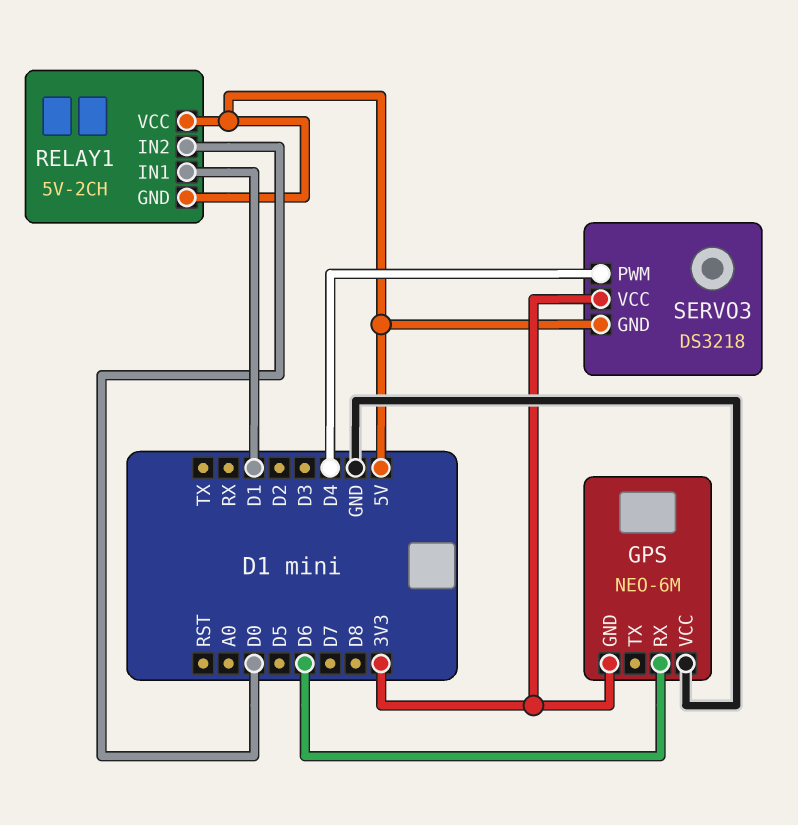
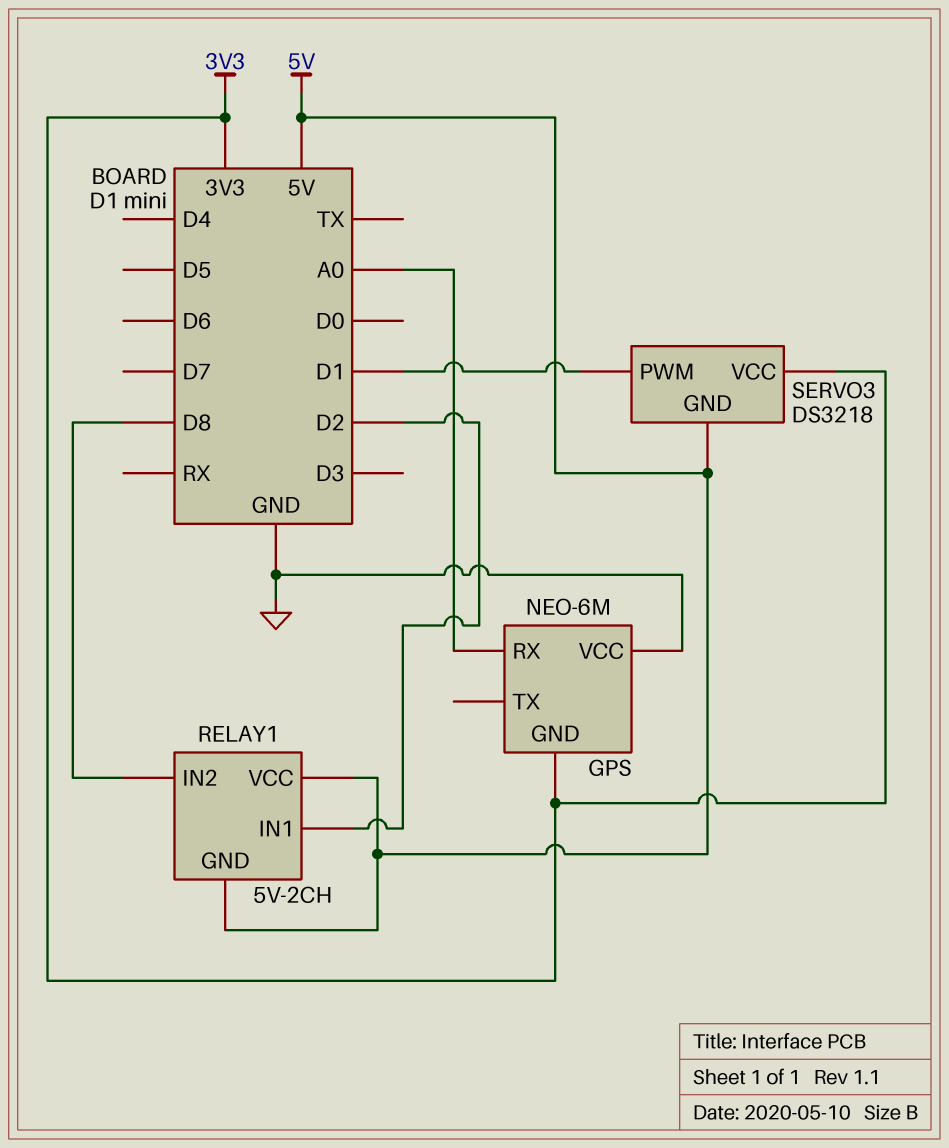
GPS pin RX: D6 -> A0
RELAY1 pin IN1: D1 -> D2
RELAY1 pin IN2: D0 -> D8
SERVO3 pin PWM: D4 -> D1

